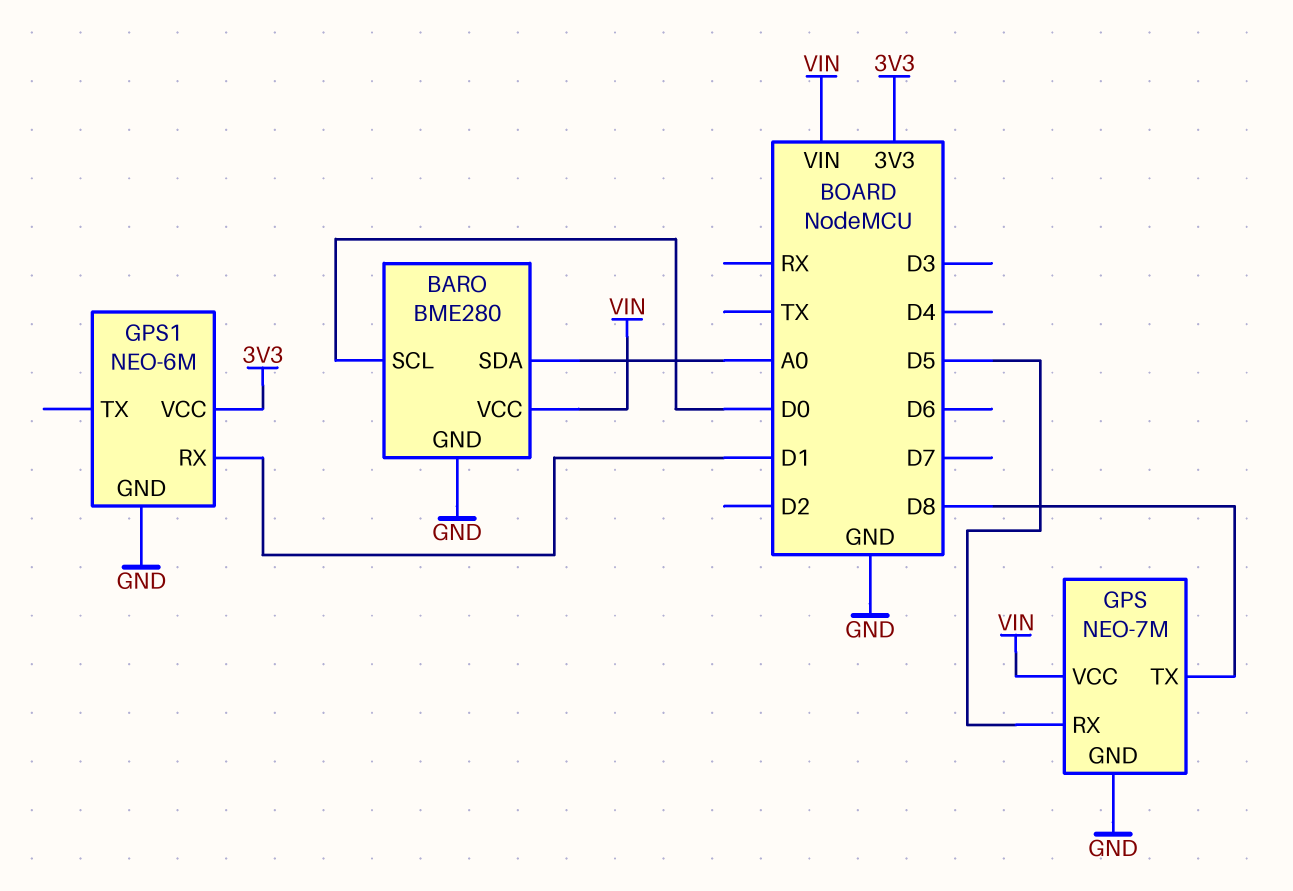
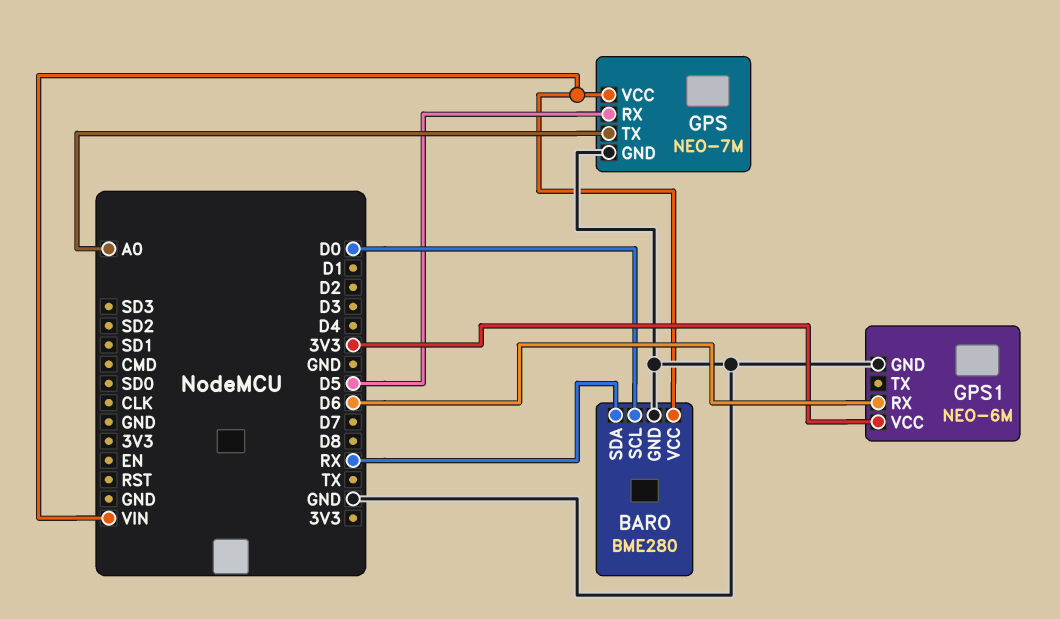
BARO pin SDA: A0 -> RX
GPS pin TX: D8 -> A0
GPS1 pin RX: D1 -> D6

